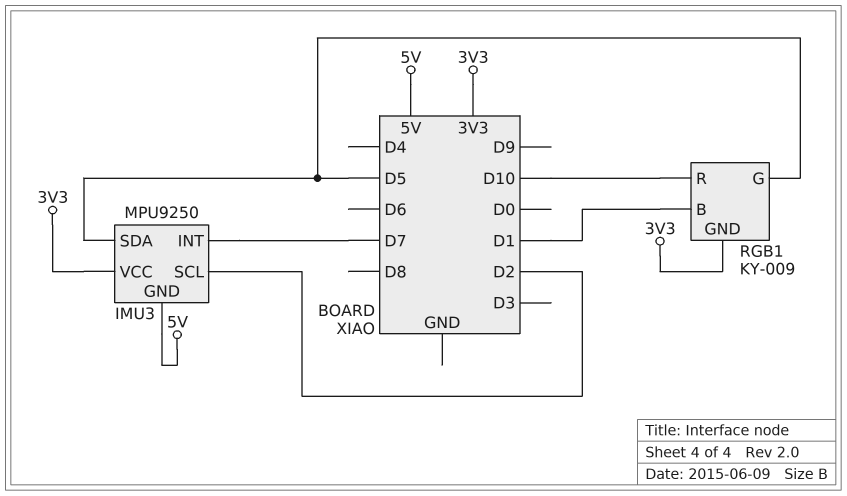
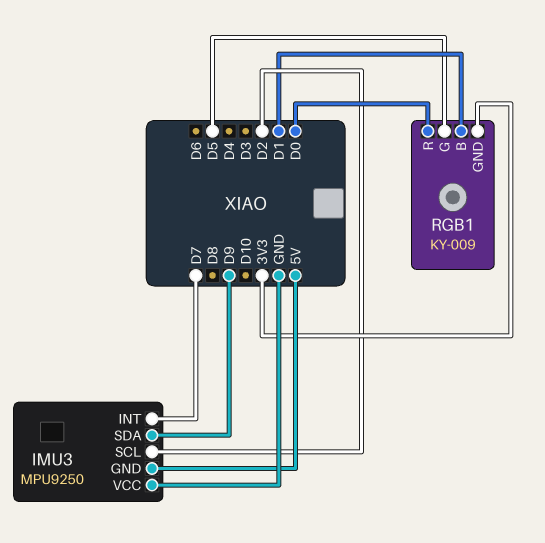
IMU3 pin SDA: D5 -> D9
IMU3 pin VCC: 3V3 -> GND
RGB1 pin R: D10 -> D0

